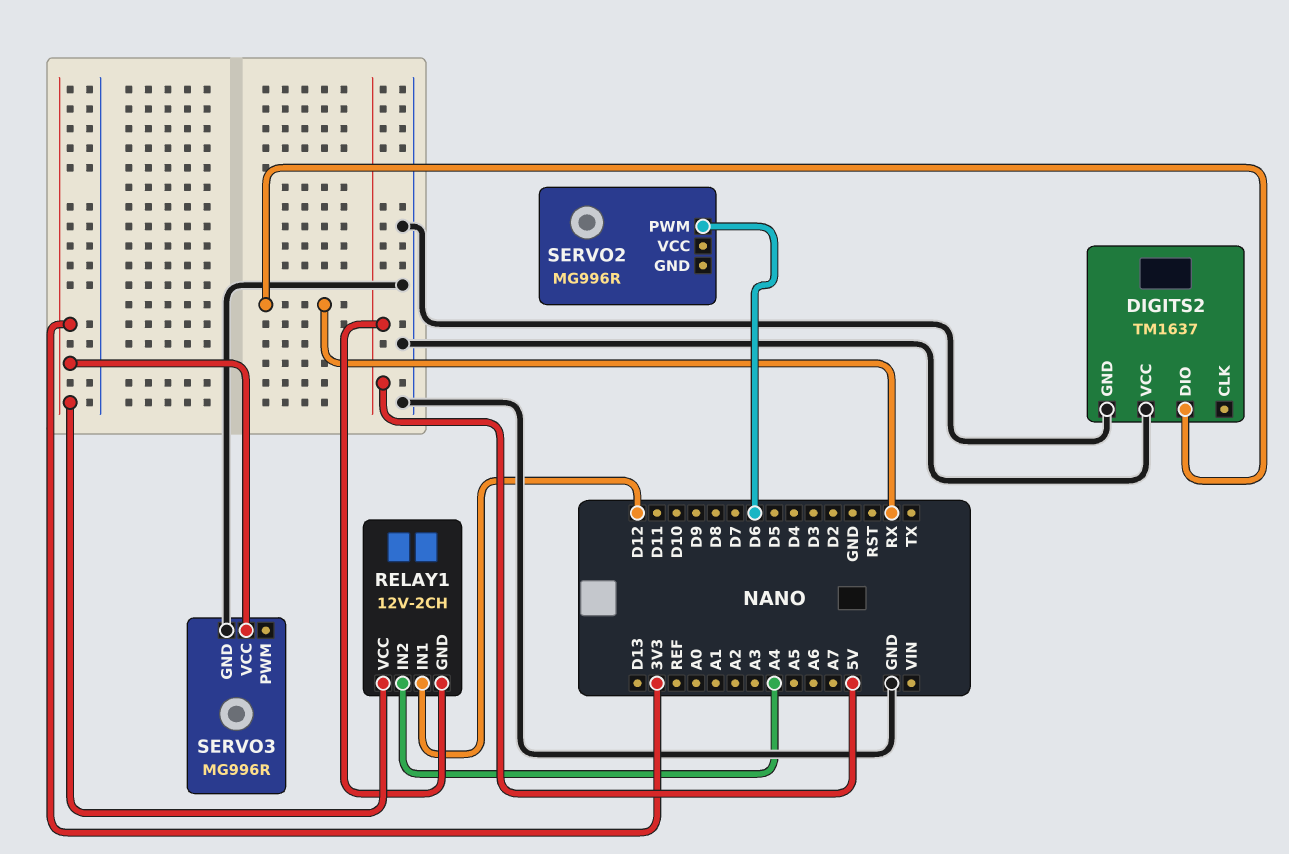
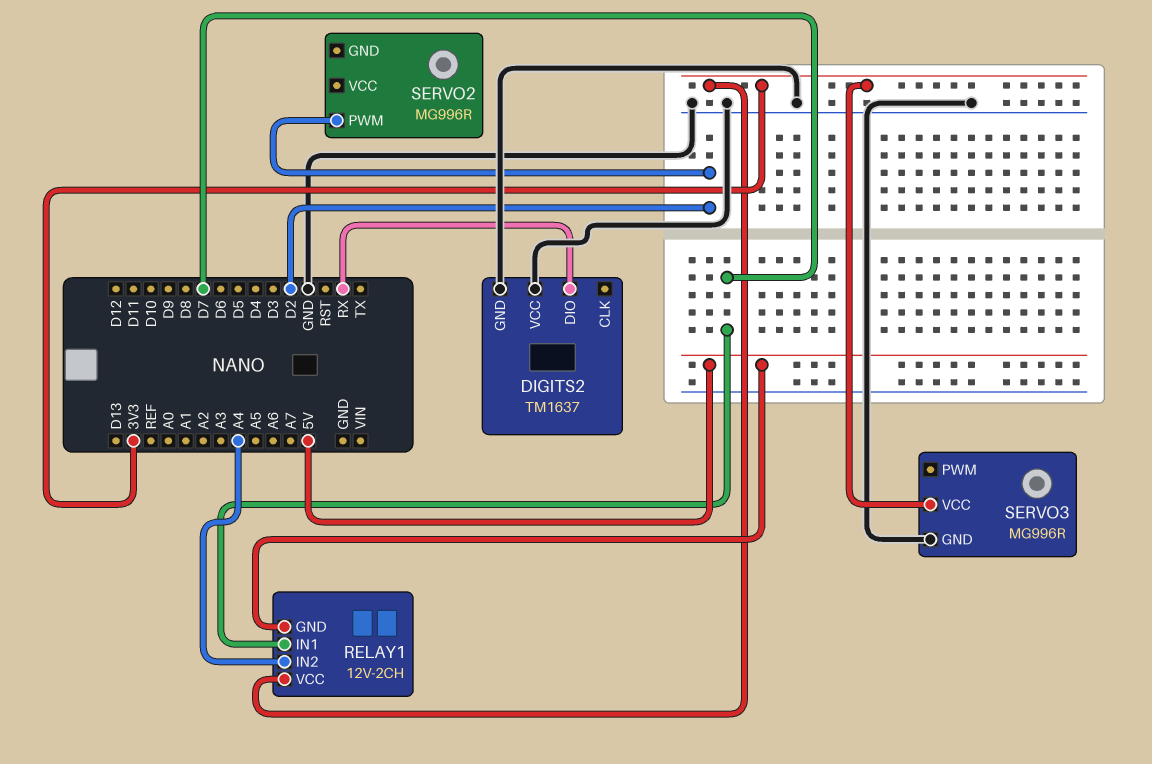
RELAY1 pin IN1: D12 -> D7
SERVO2 pin PWM: D6 -> D2

